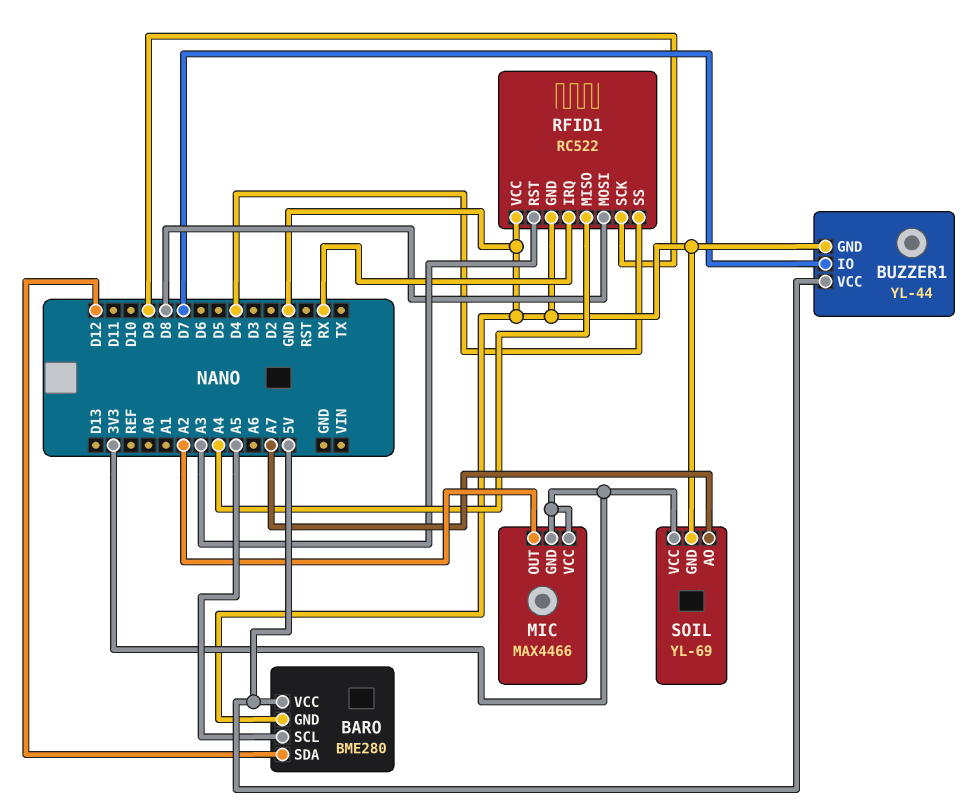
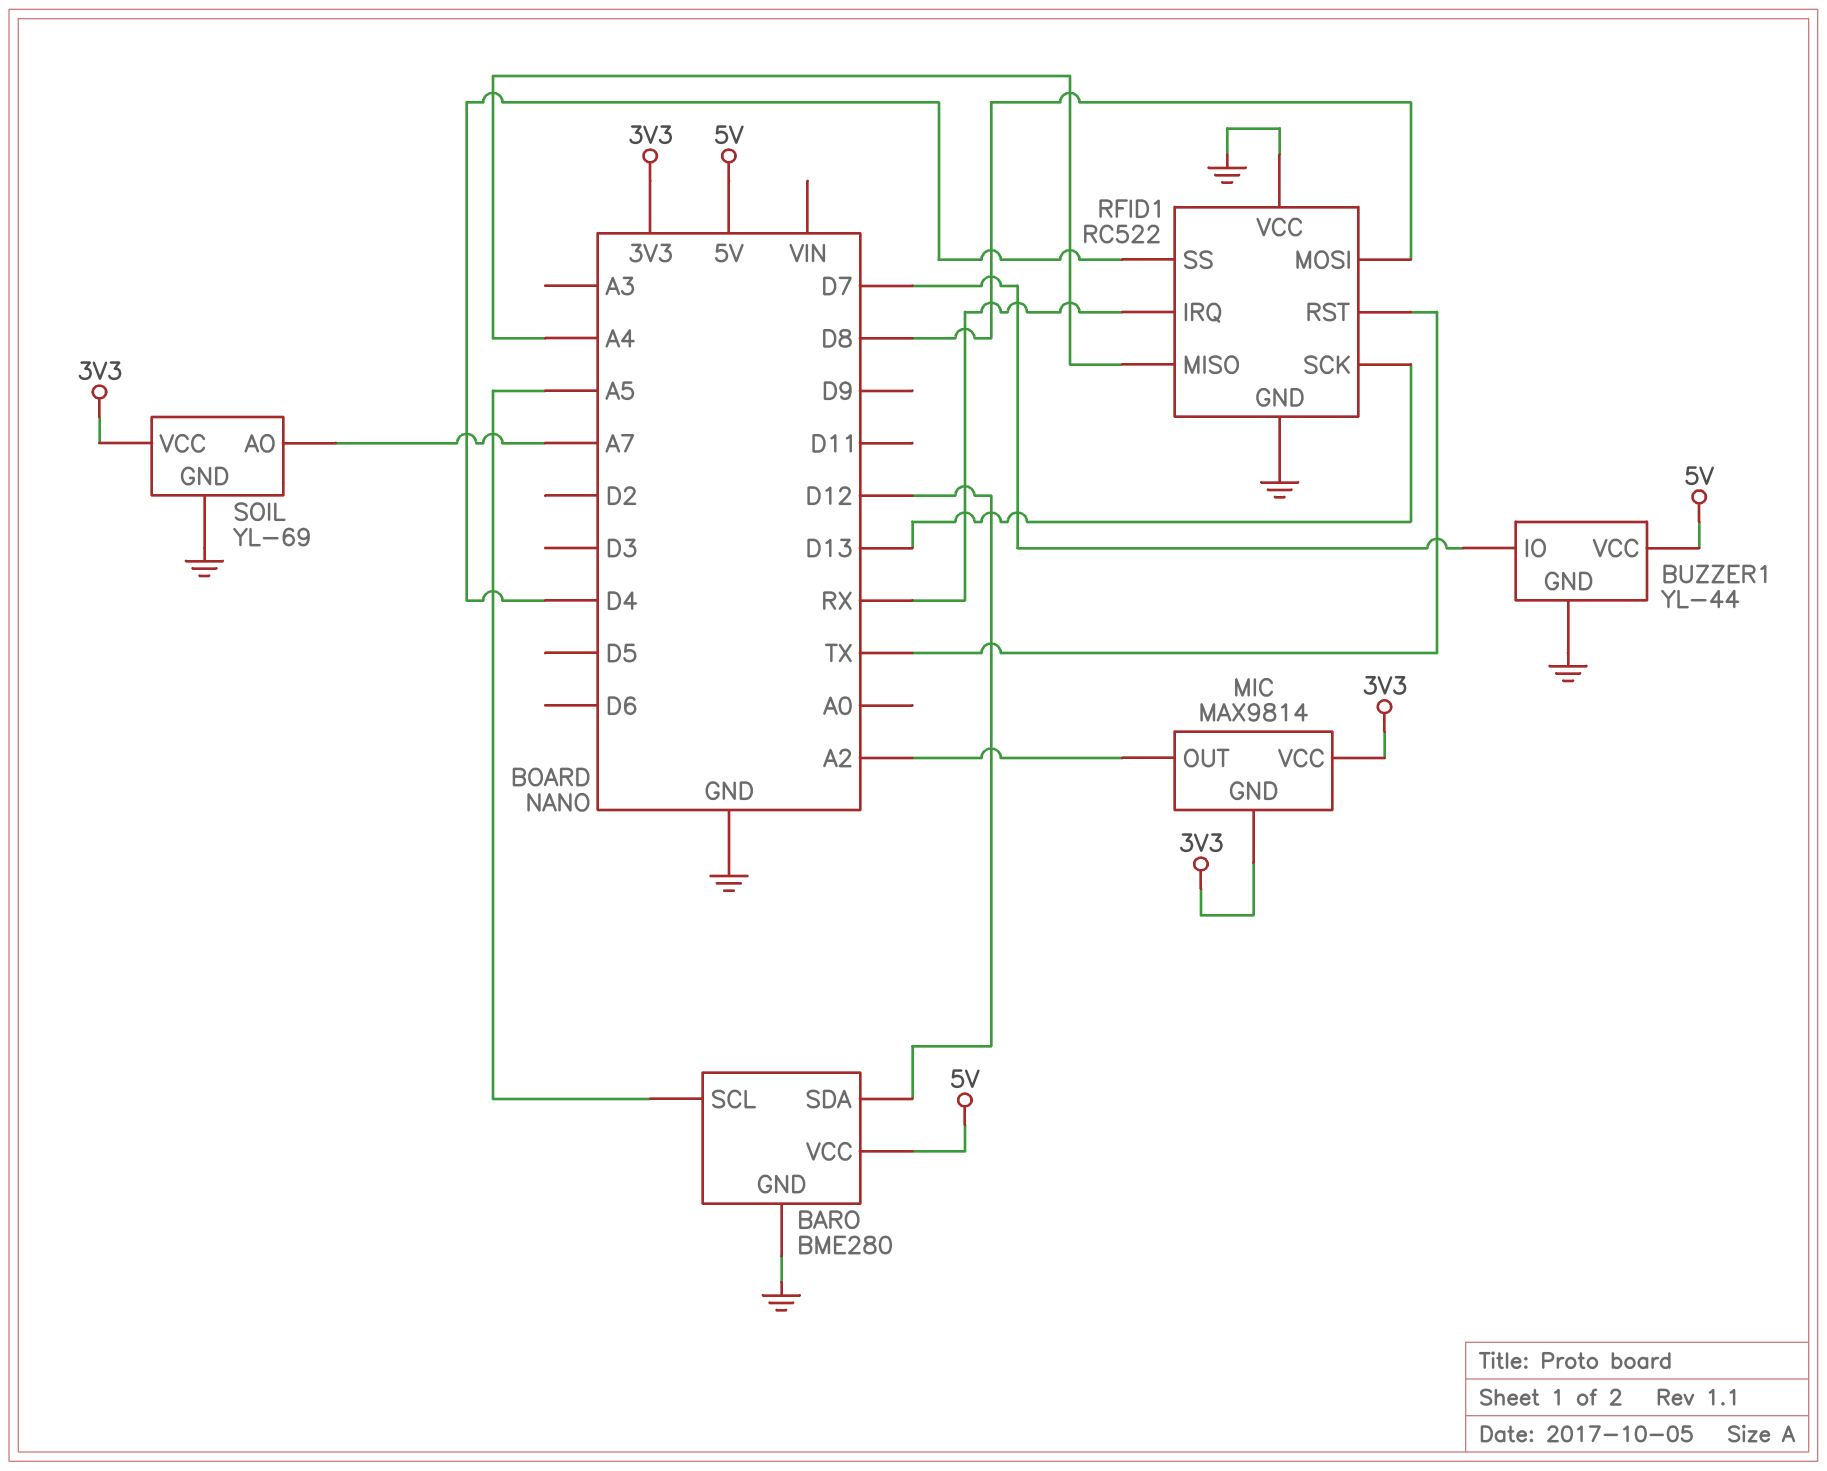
MIC: MAX4466 -> MAX9814
RFID1 pin RST: A3 -> TX
RFID1 pin SCK: D9 -> D13

